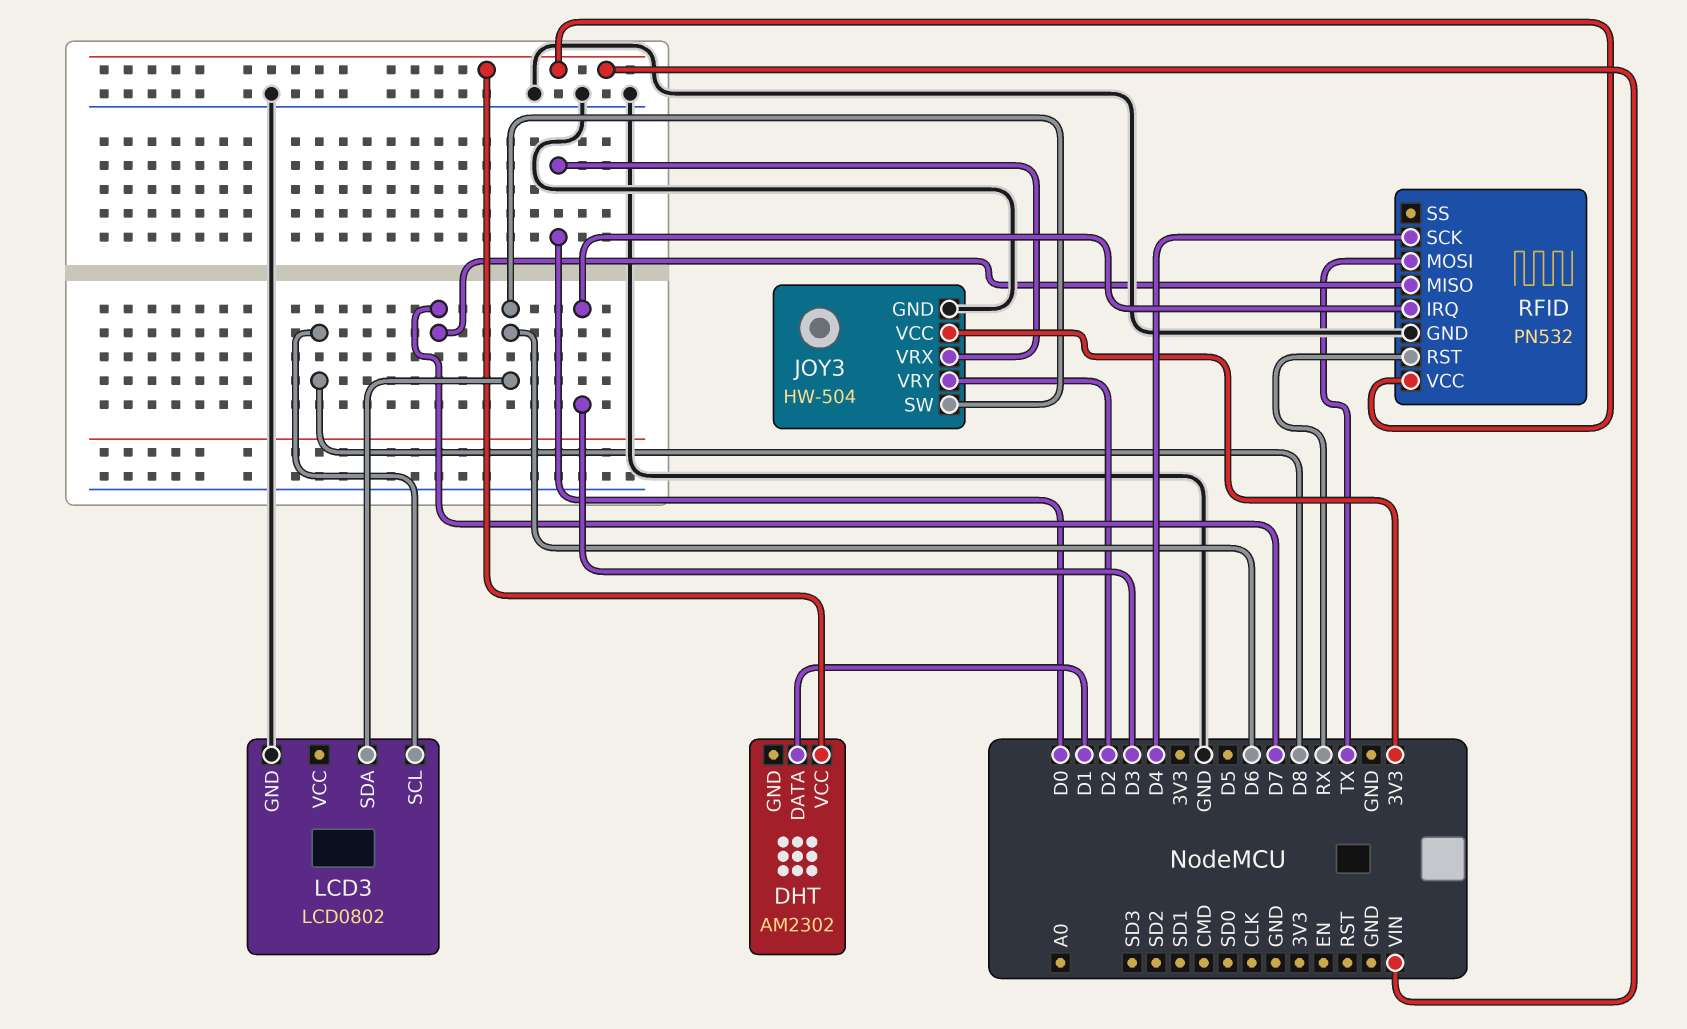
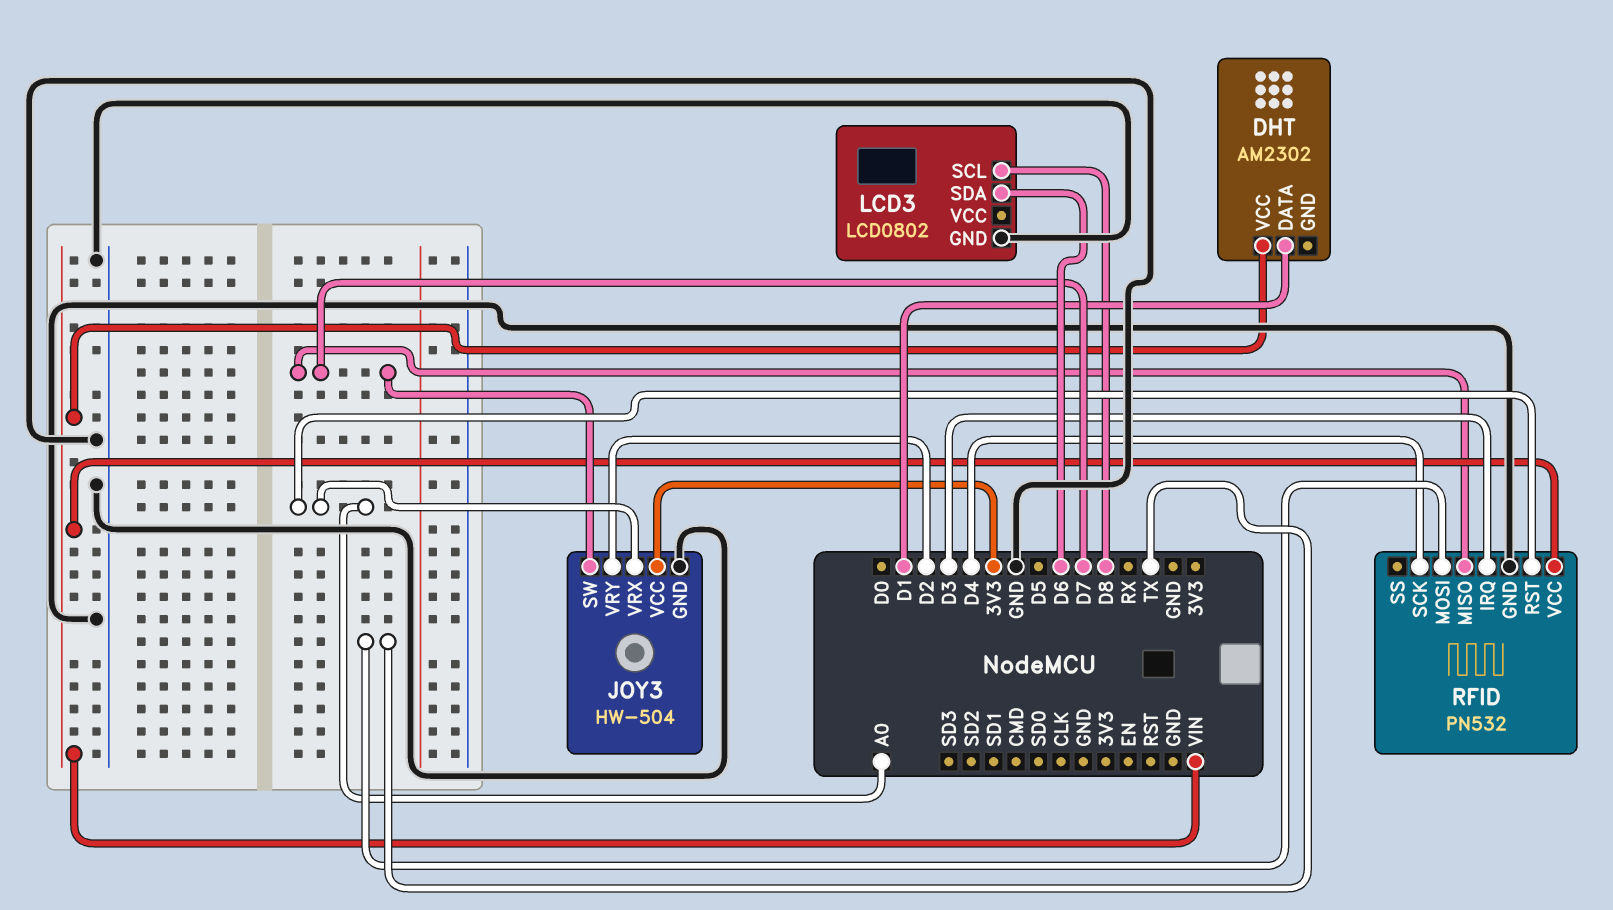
JOY3 pin SW: D6 -> D7
JOY3 pin VRX: D0 -> A0
RFID pin RST: RX -> A0

